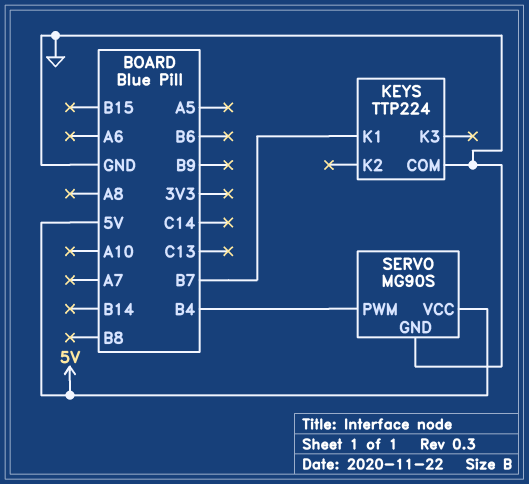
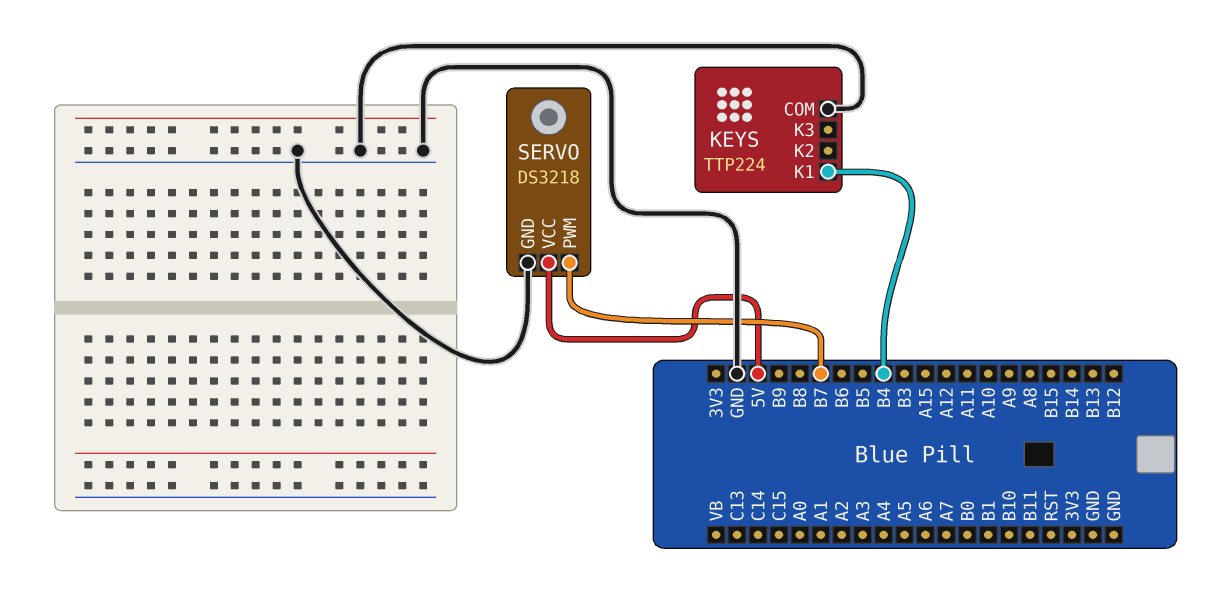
KEYS pin K1: B7 -> B4
SERVO: MG90S -> DS3218
SERVO pin PWM: B4 -> B7

